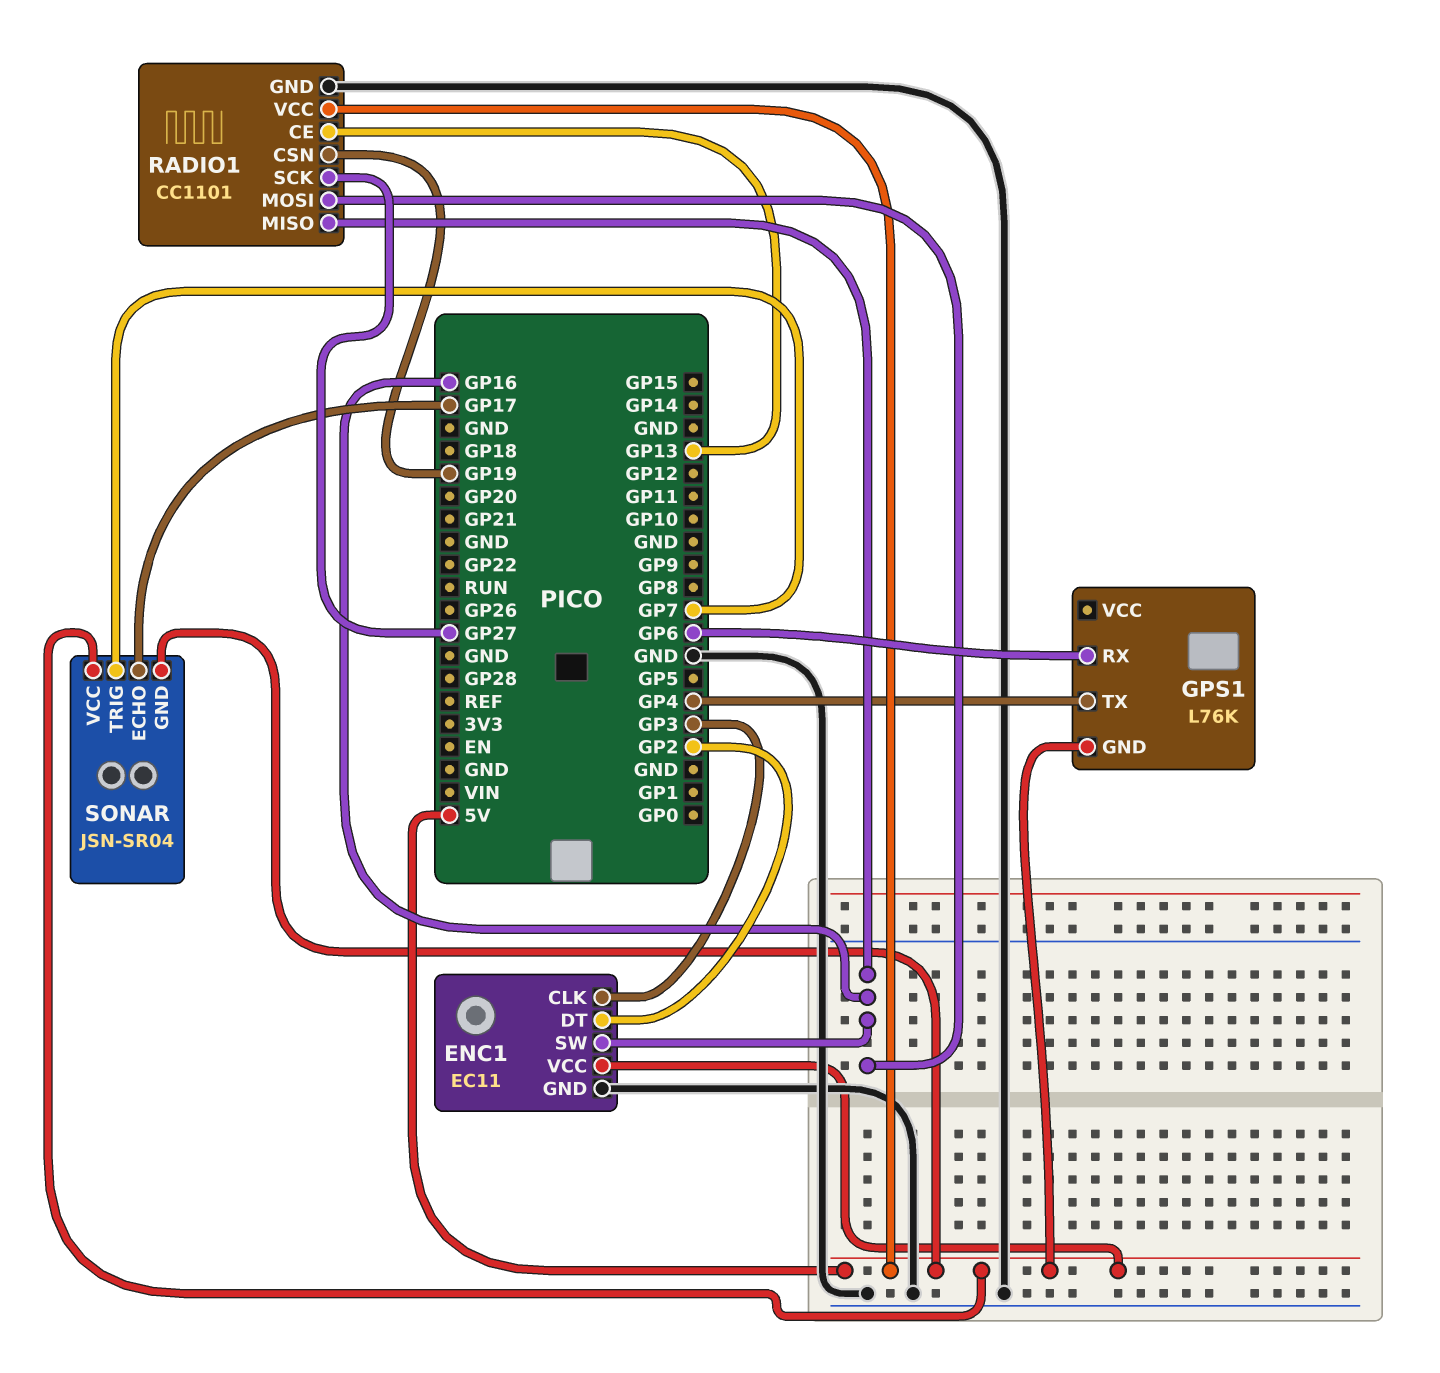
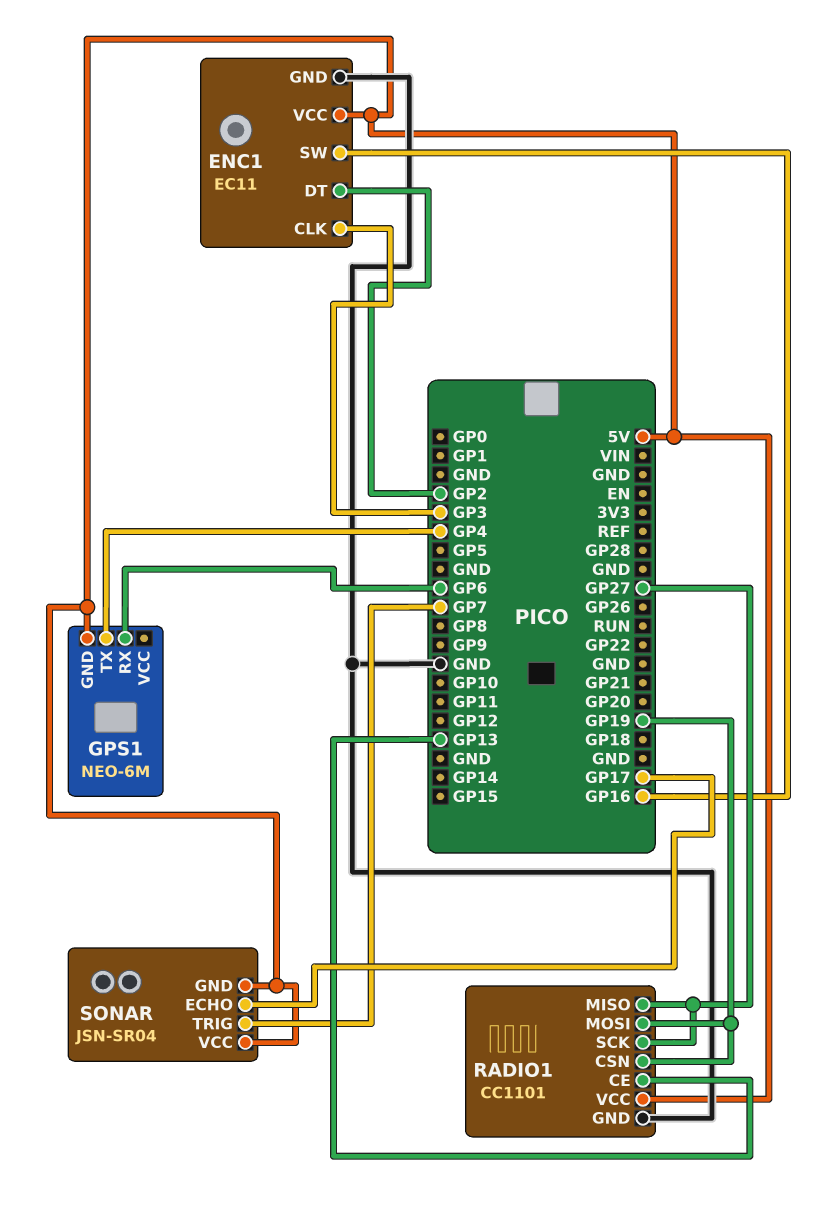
GPS1: L76K -> NEO-6M
RADIO1 pin MISO: GP16 -> GP27
RADIO1 pin MOSI: GP16 -> GP19

